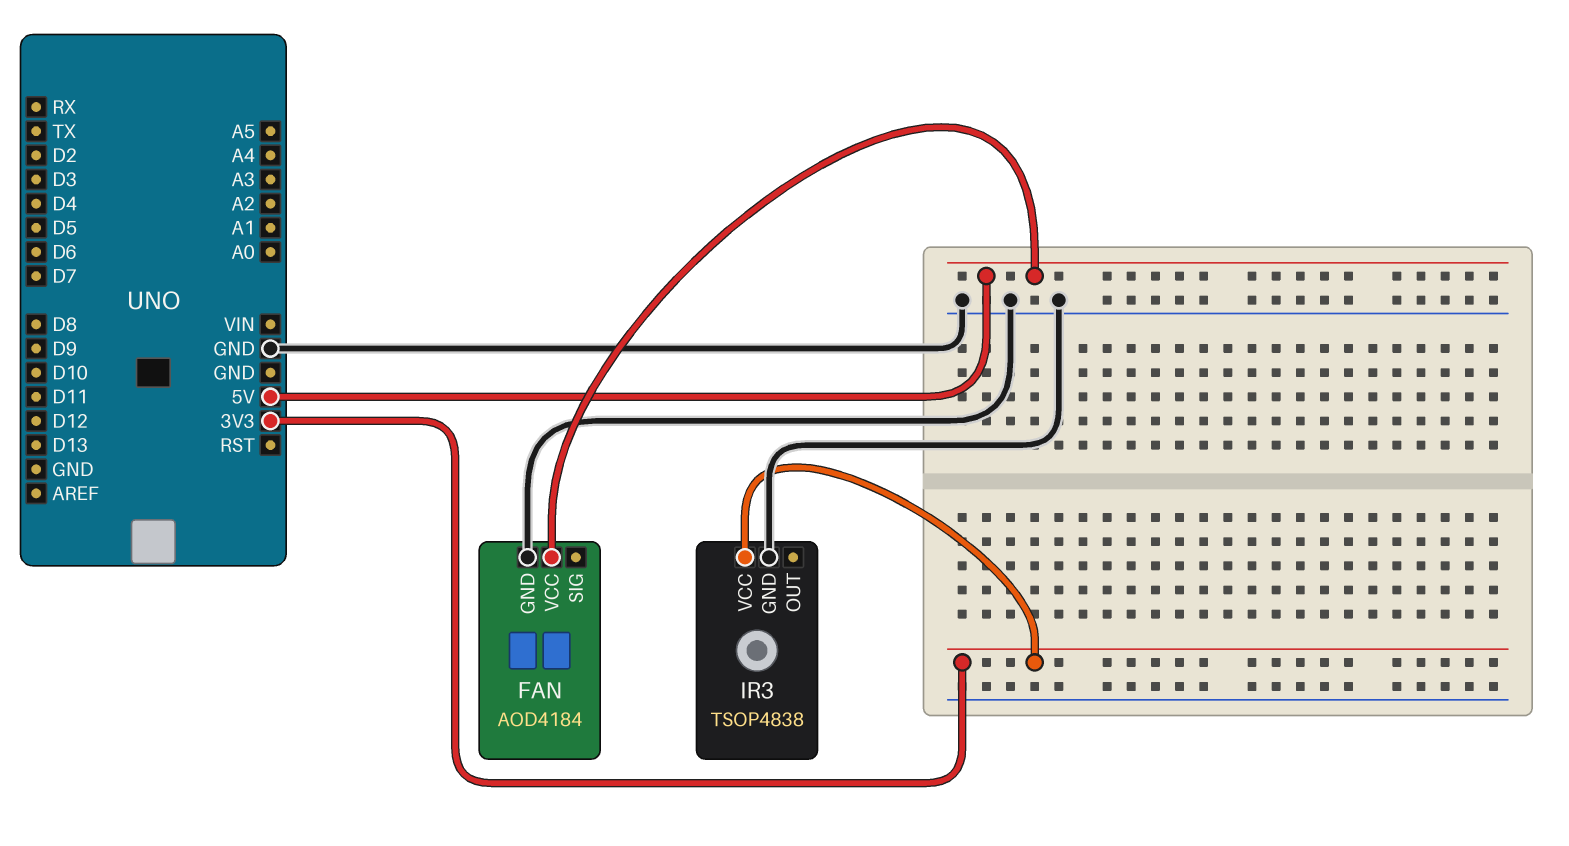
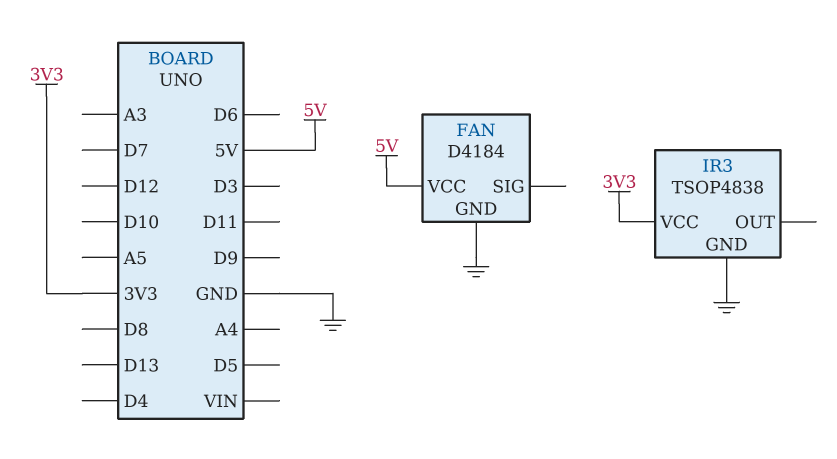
FAN: AOD4184 -> D4184

